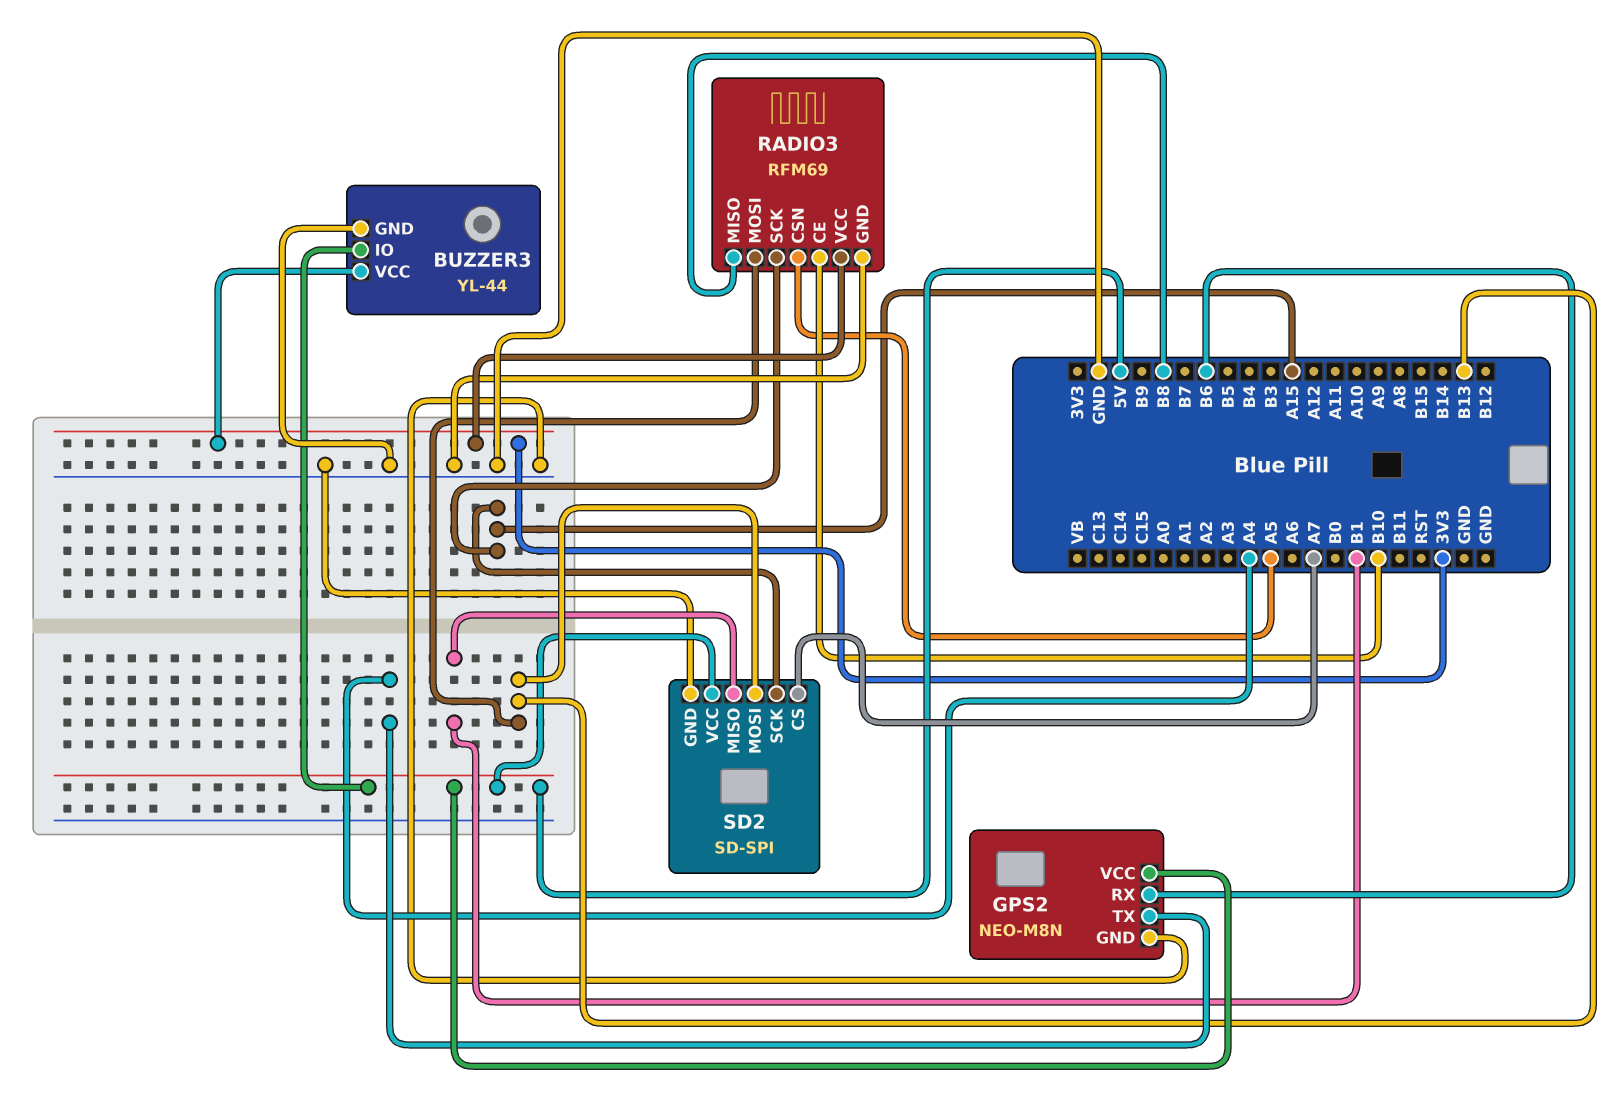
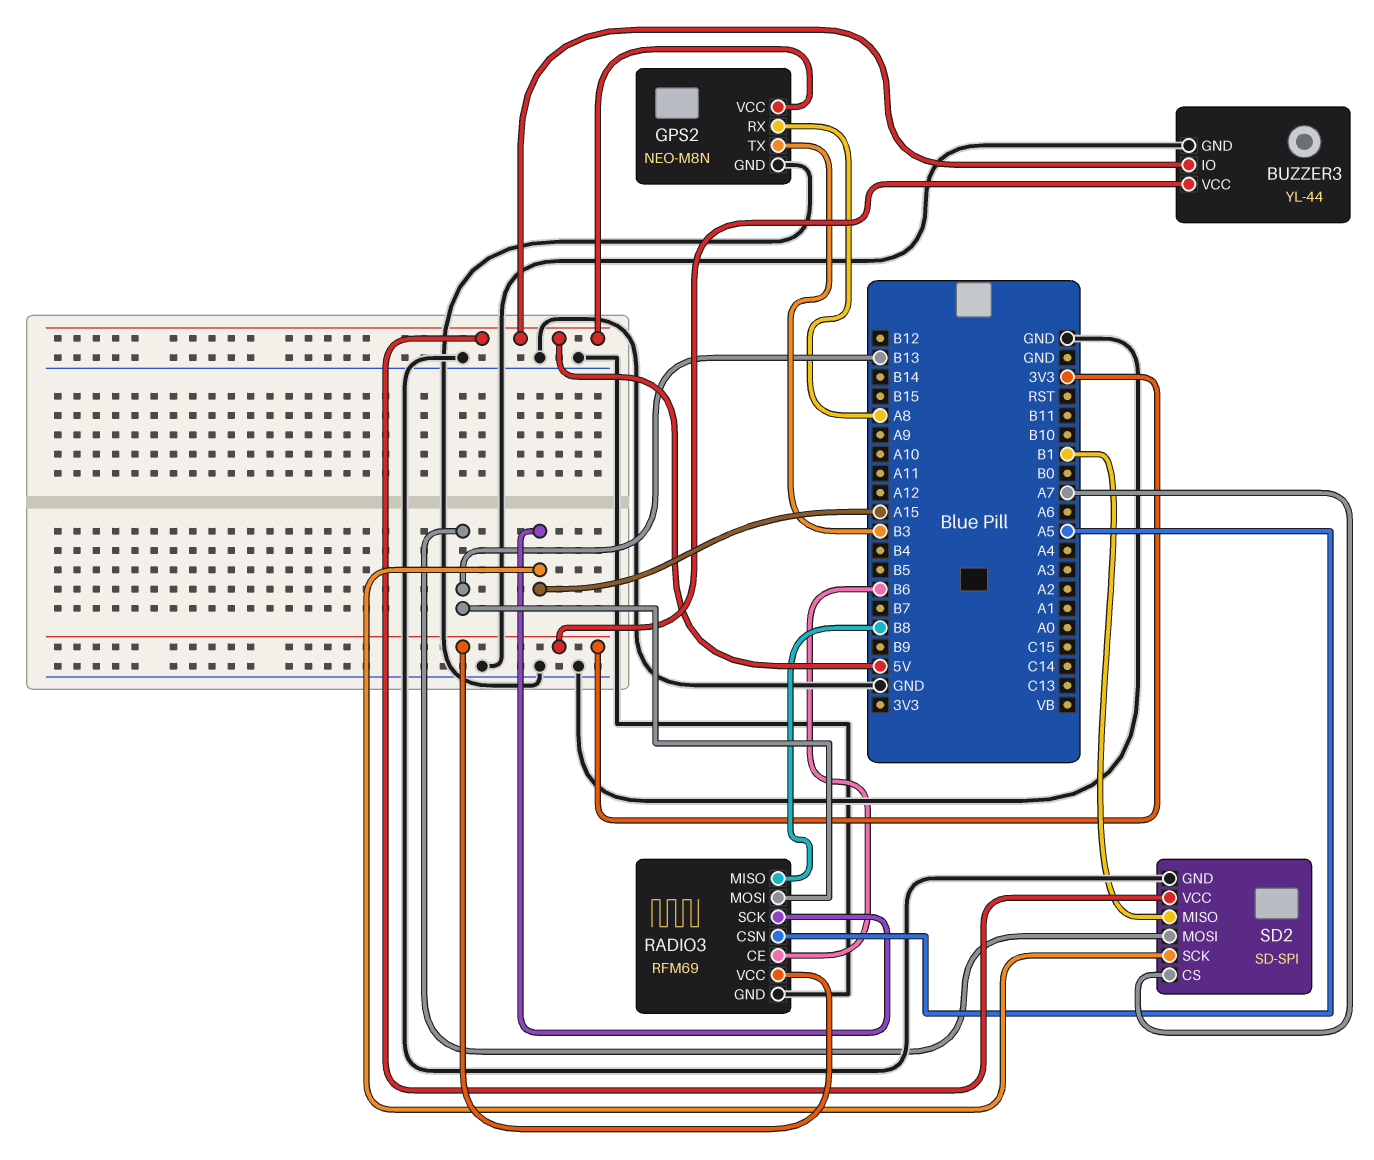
GPS2 pin RX: B6 -> A8
GPS2 pin TX: A4 -> B3
RADIO3 pin CE: B10 -> B6

